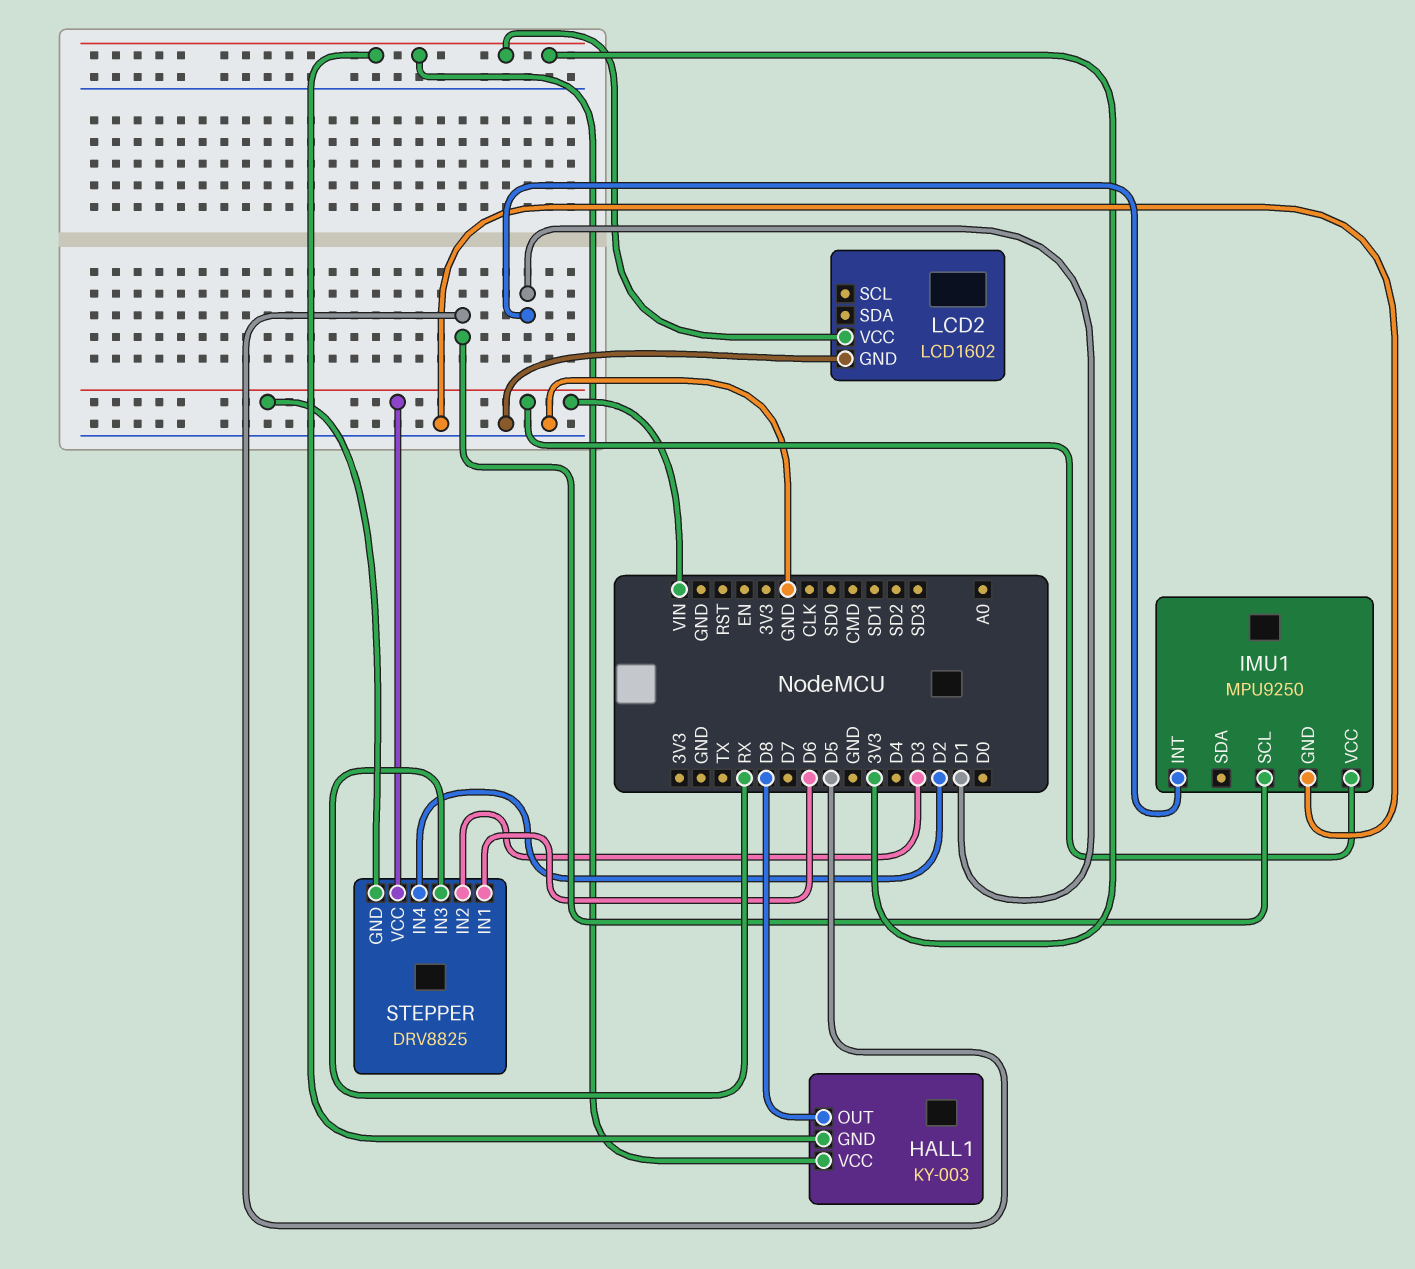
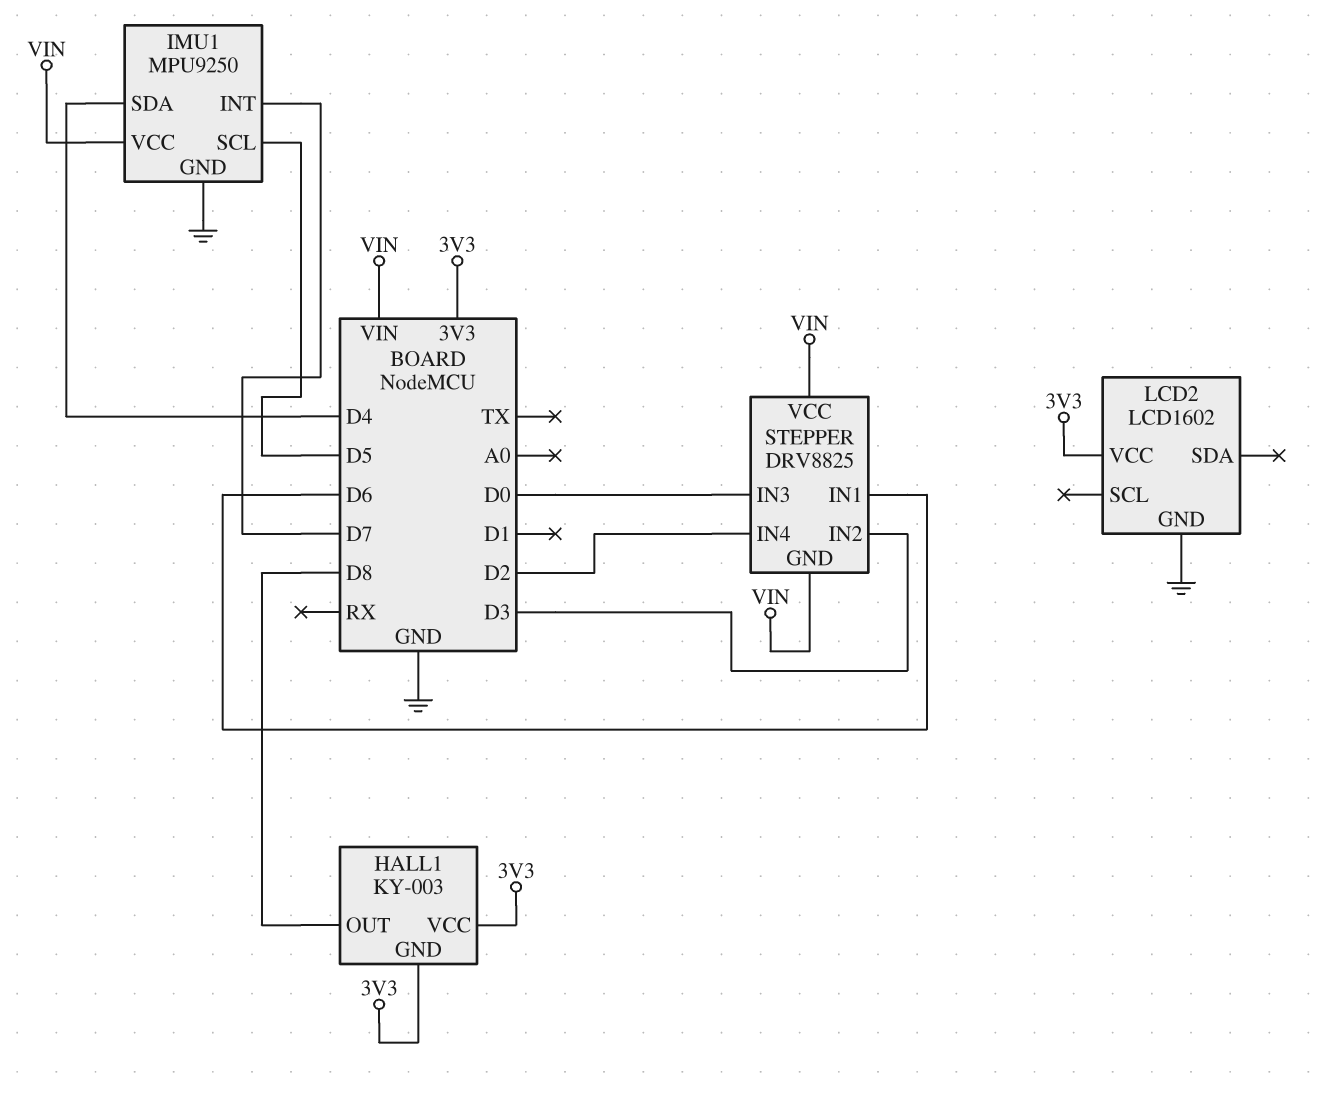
IMU1 pin INT: D1 -> D7
IMU1 pin SDA: none -> D4
STEPPER pin IN3: RX -> D0

